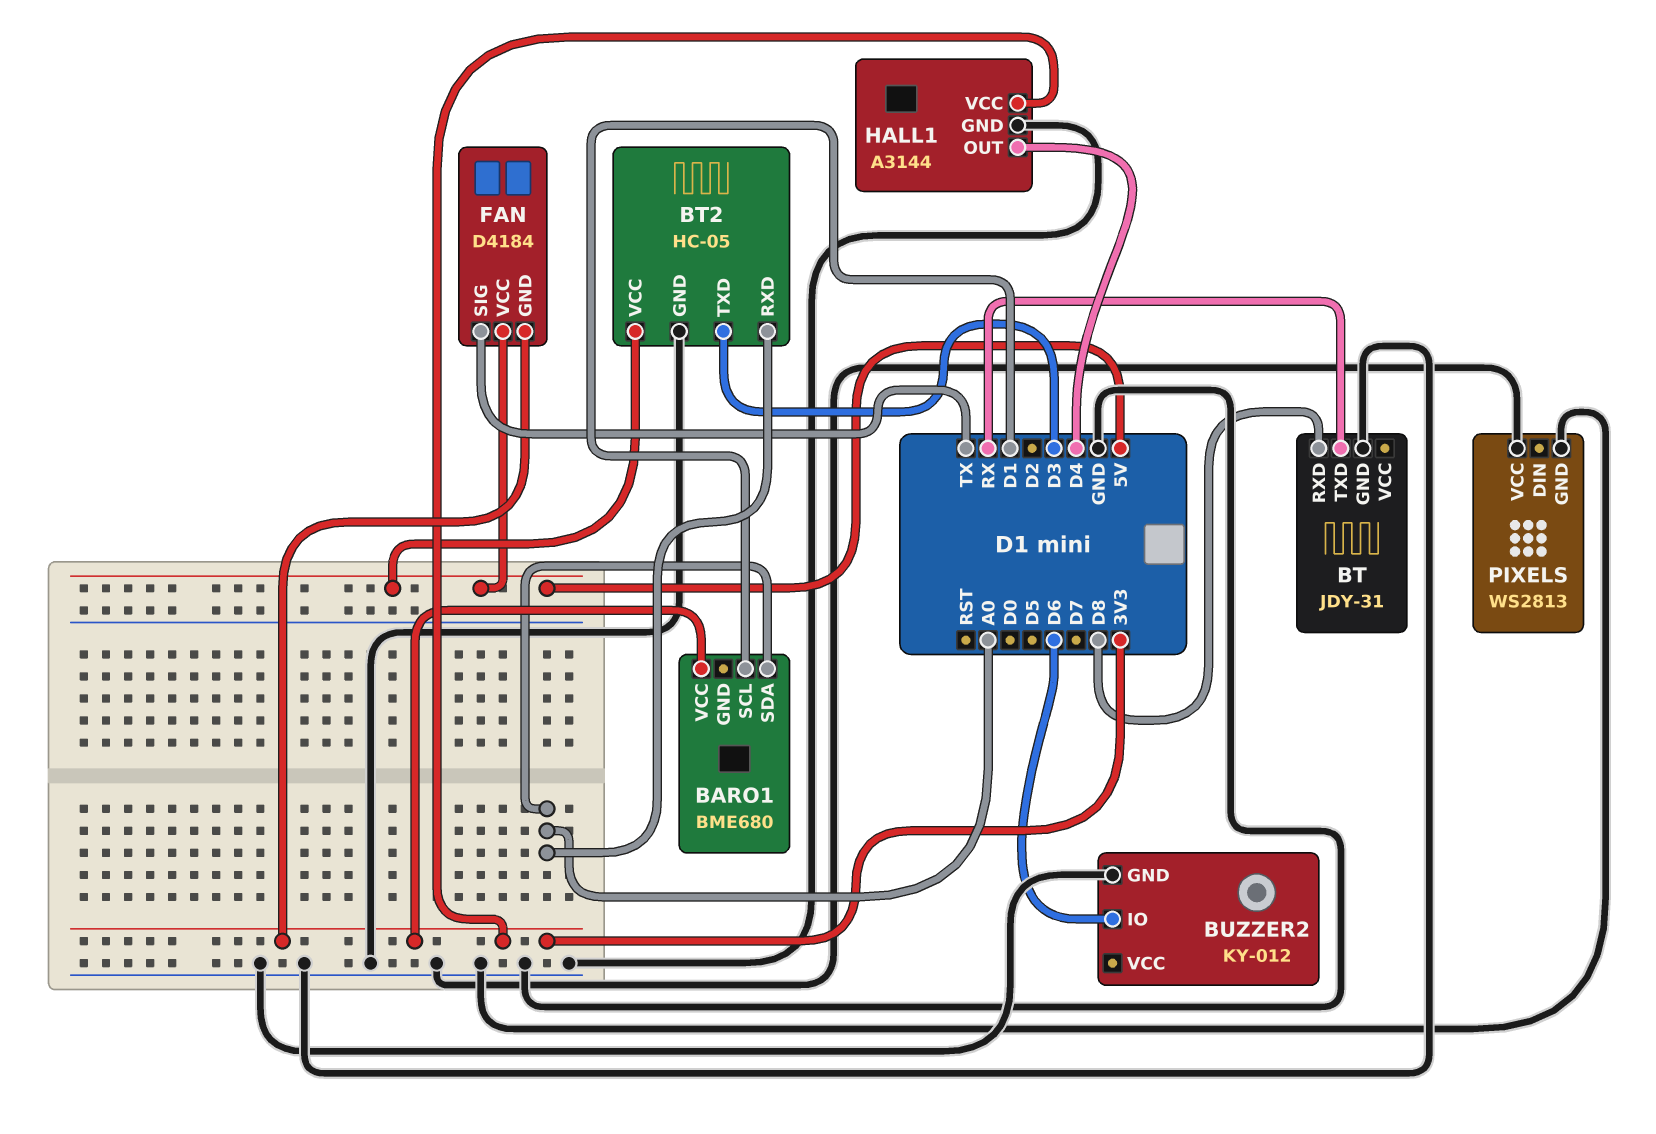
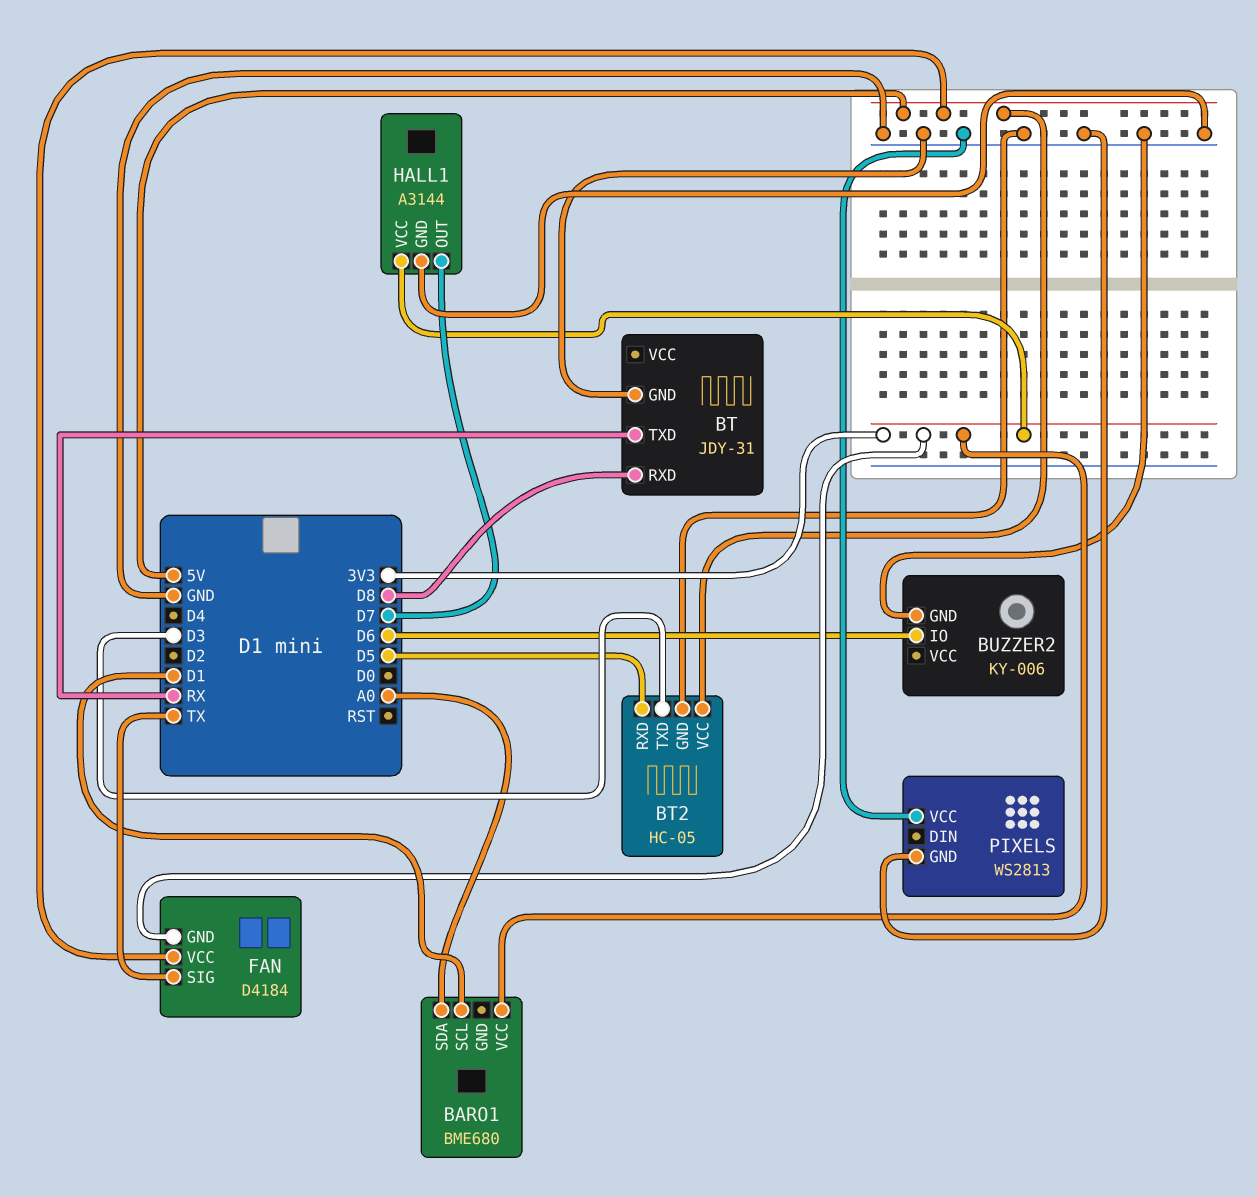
BT2 pin RXD: A0 -> D5
BUZZER2: KY-012 -> KY-006
HALL1 pin OUT: D4 -> D7

